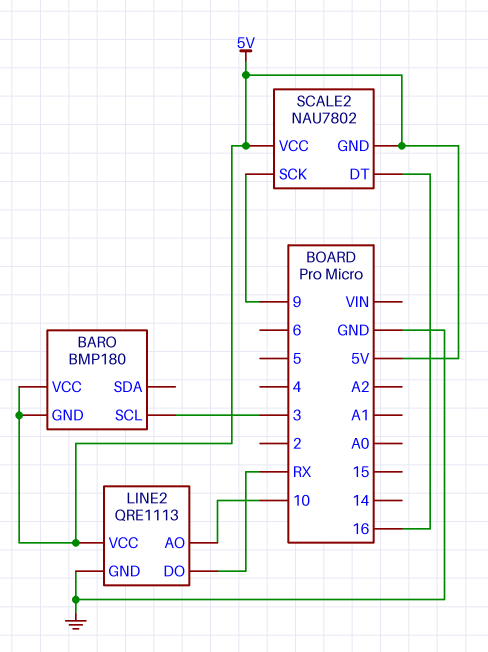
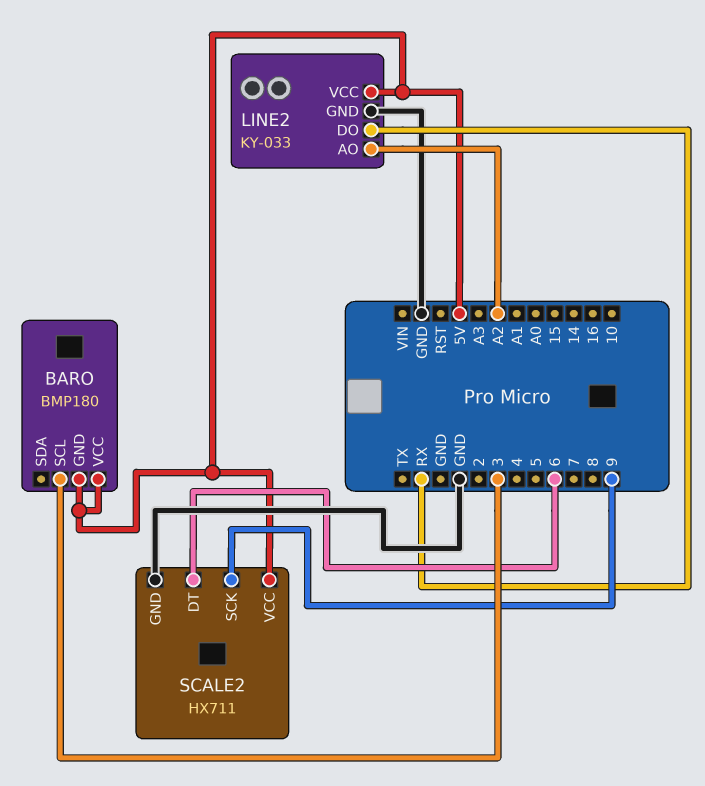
LINE2: QRE1113 -> KY-033
LINE2 pin AO: 10 -> A2
SCALE2: NAU7802 -> HX711
SCALE2 pin DT: 16 -> 6
SCALE2 pin GND: 5V -> GND

